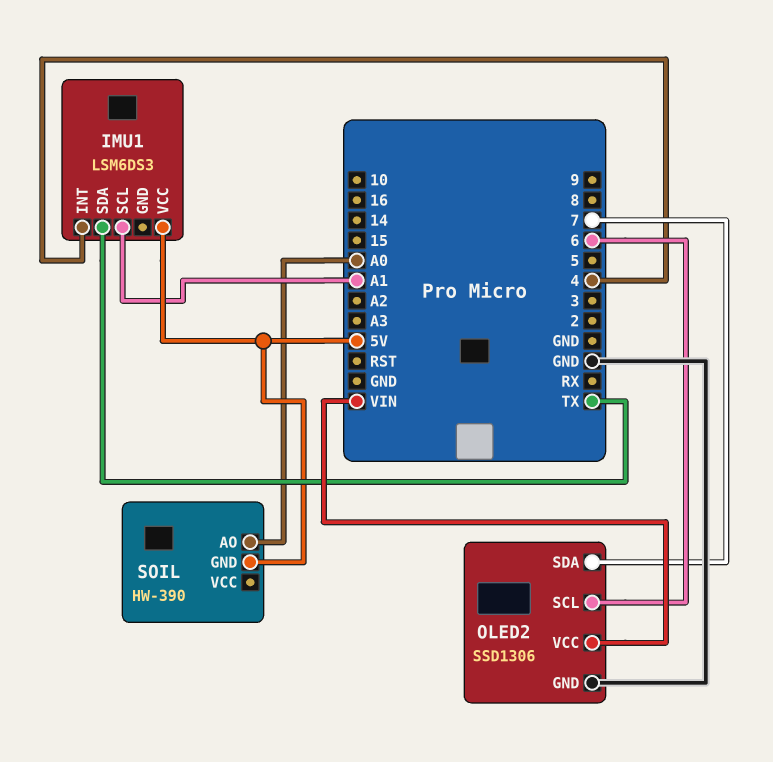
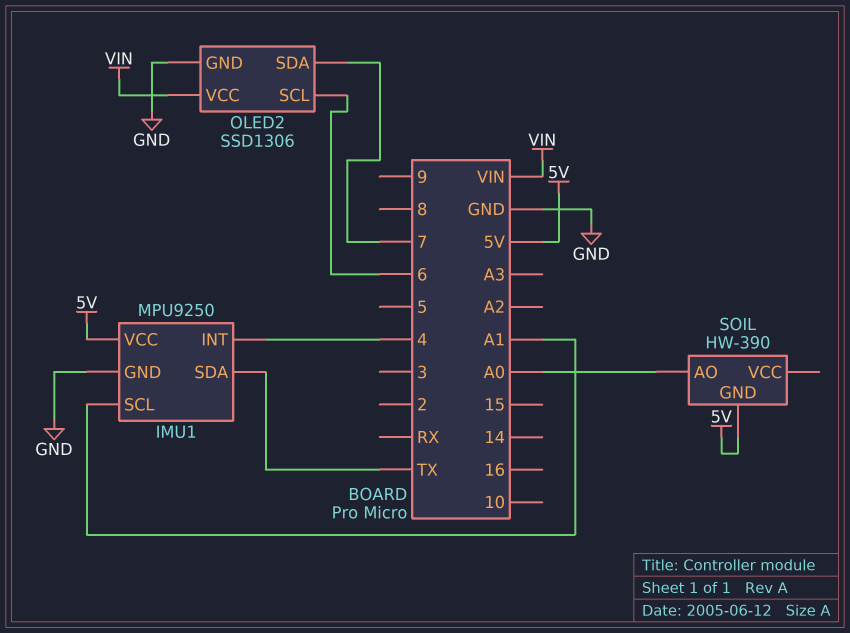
IMU1: LSM6DS3 -> MPU9250
IMU1 pin GND: none -> GND

